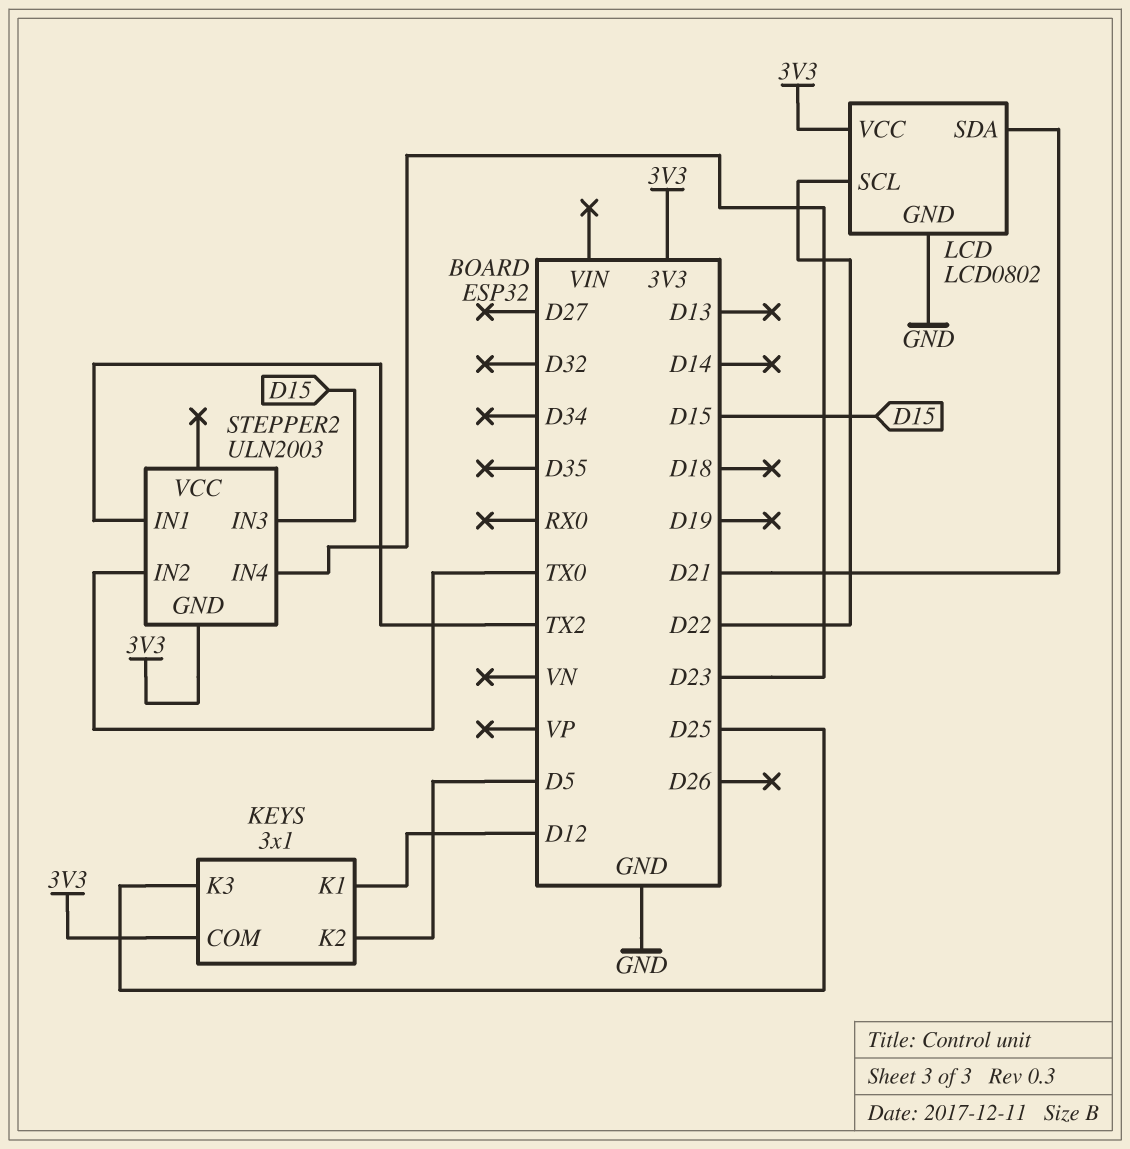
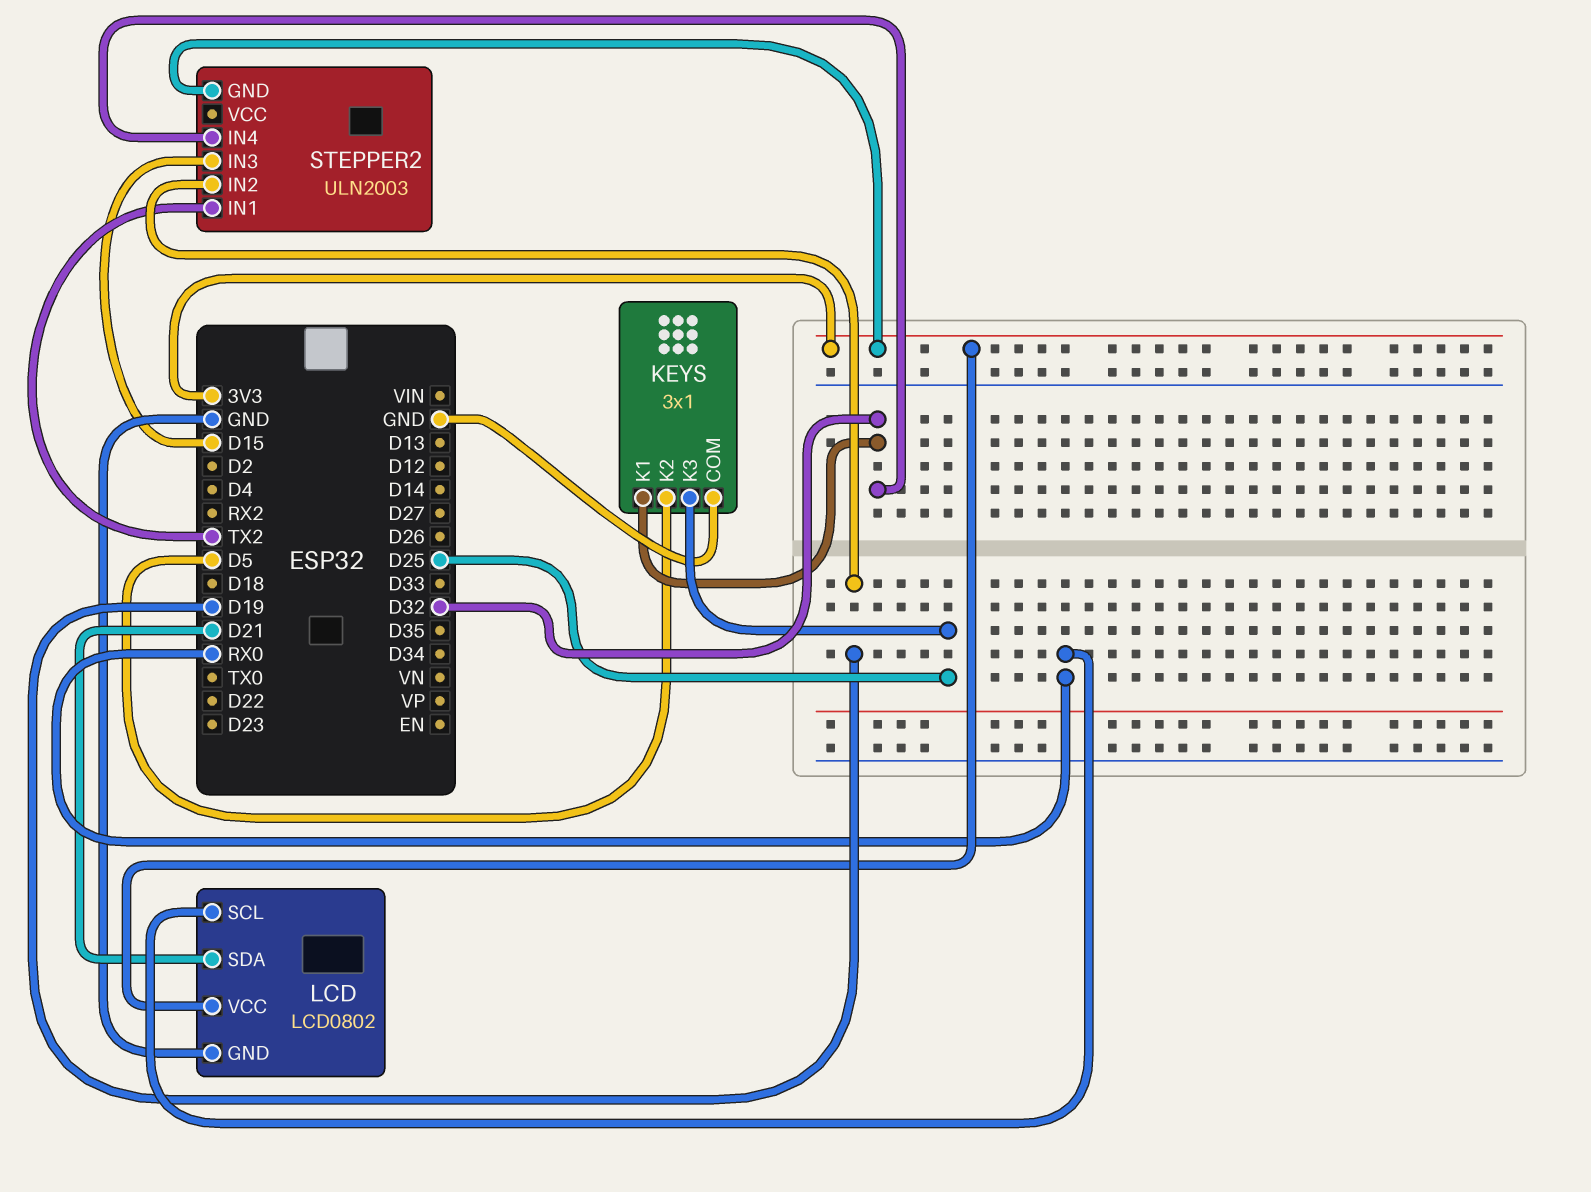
KEYS pin COM: 3V3 -> GND
KEYS pin K1: D12 -> D32
LCD pin SCL: D22 -> RX0
STEPPER2 pin IN2: TX0 -> D19
STEPPER2 pin IN4: D23 -> D32

